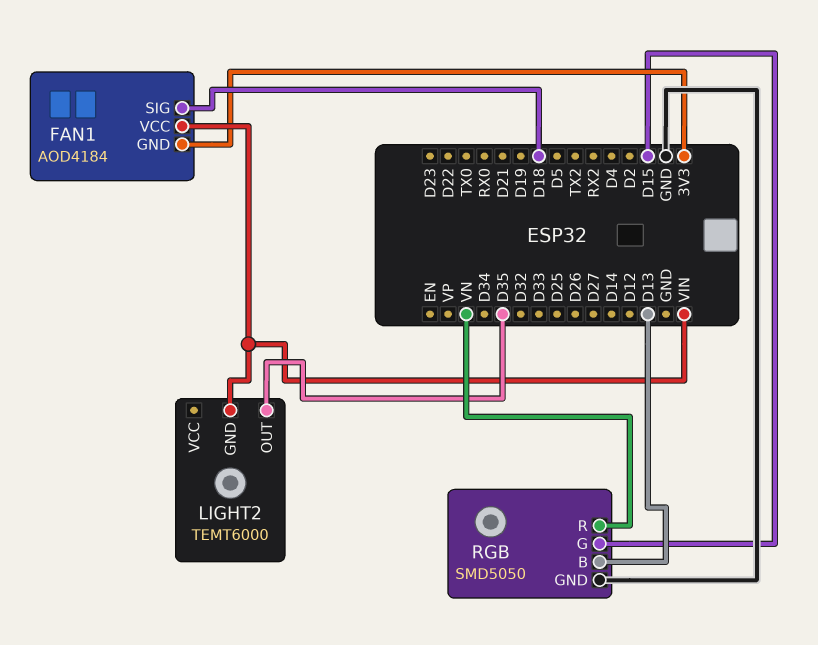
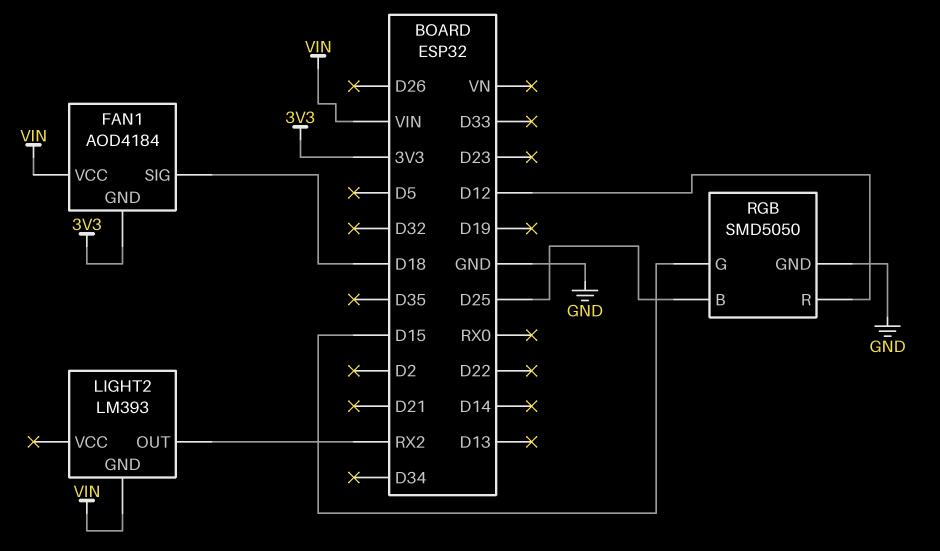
LIGHT2: TEMT6000 -> LM393
LIGHT2 pin OUT: D35 -> RX2
RGB pin B: D13 -> D25
RGB pin R: VN -> D12

